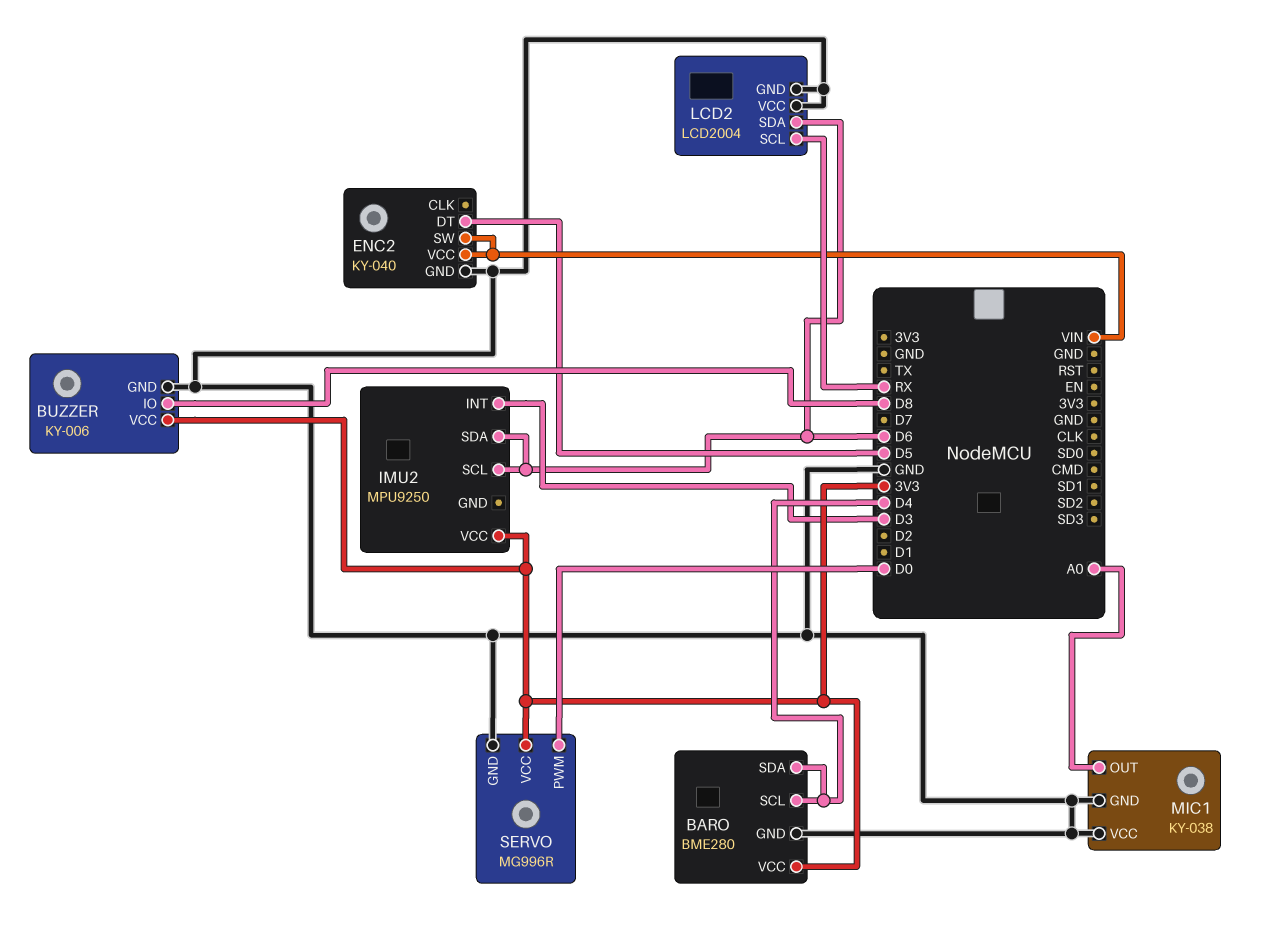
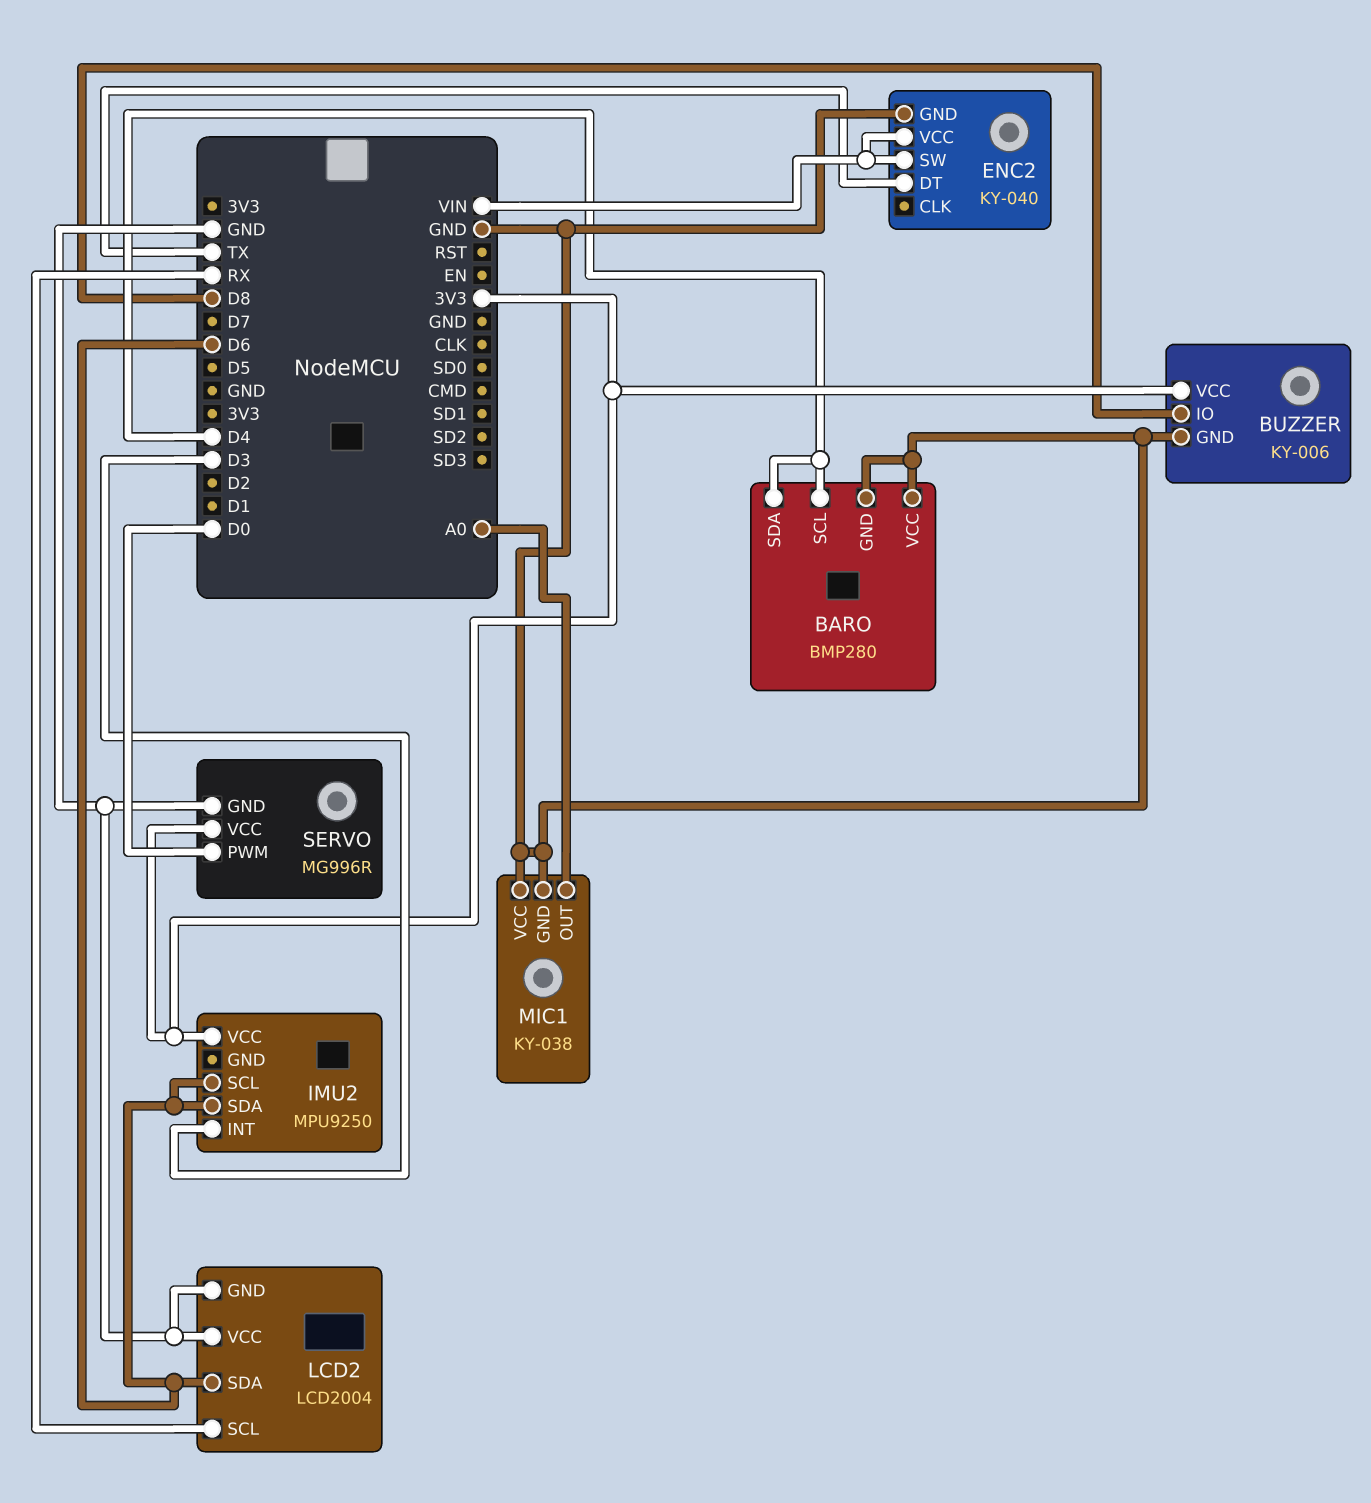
BARO: BME280 -> BMP280
BARO pin VCC: 3V3 -> GND
ENC2 pin DT: D5 -> TX

